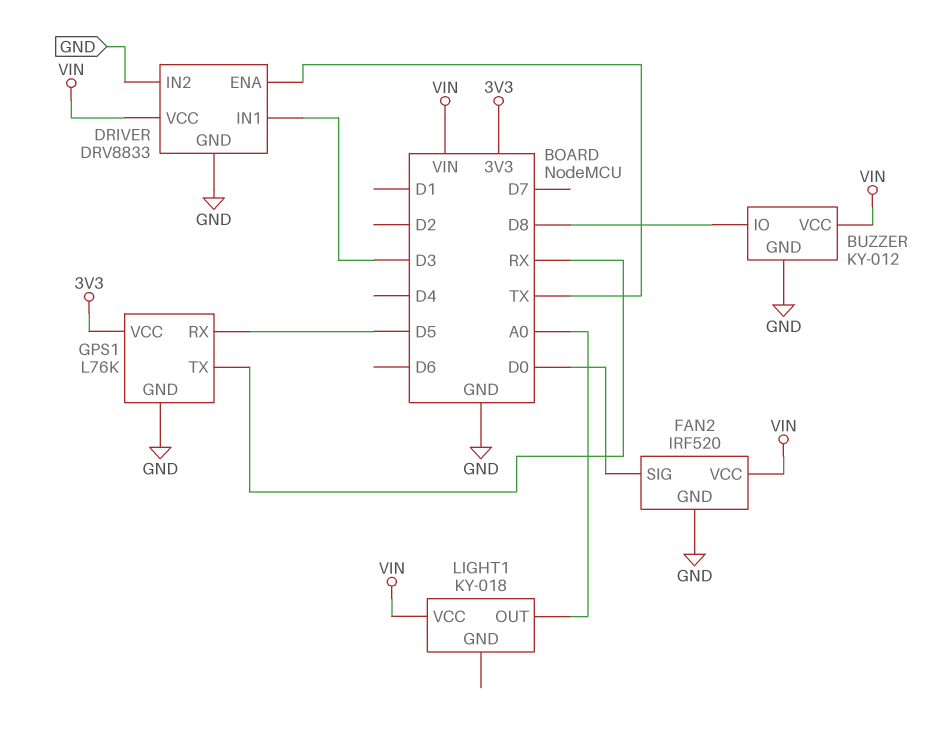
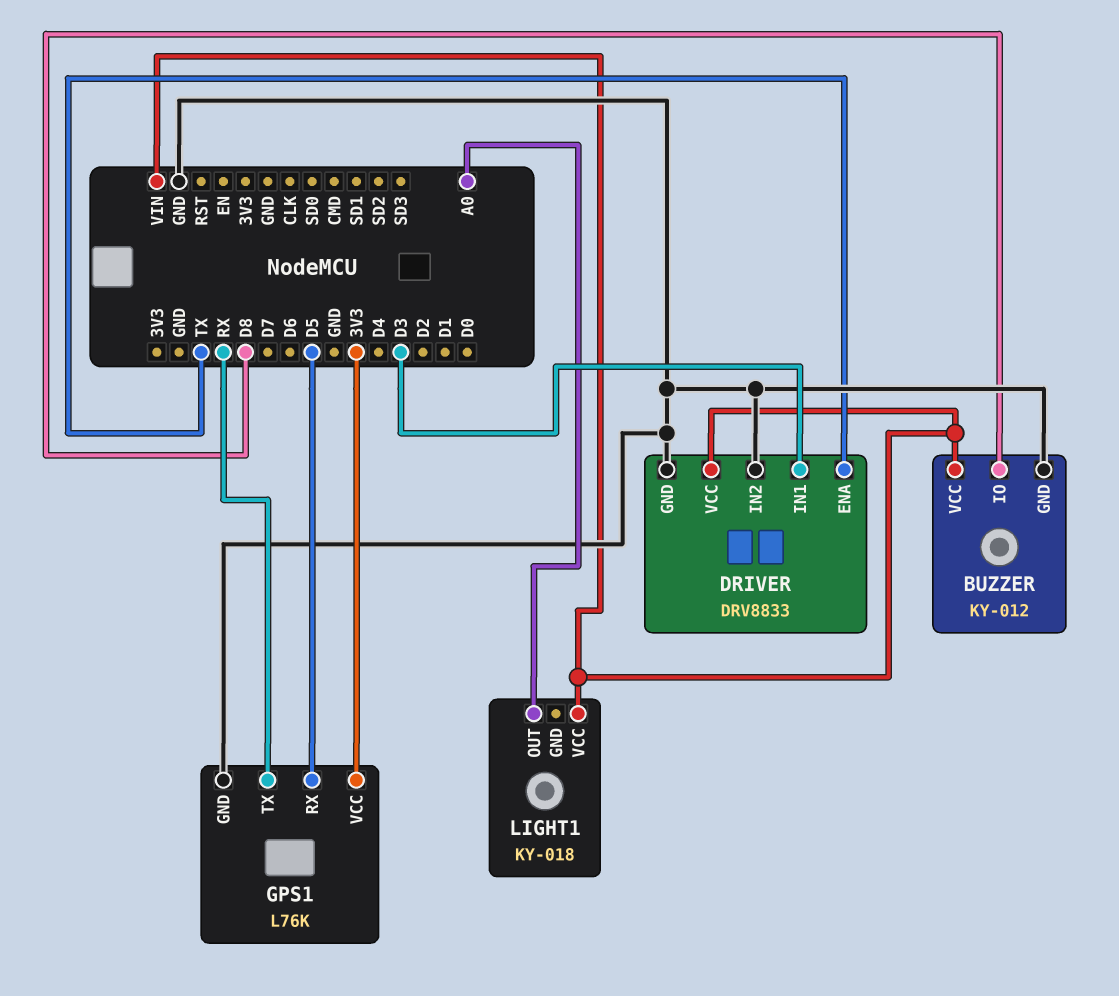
FAN2: IRF520 -> none
FAN2 pin GND: GND -> none
FAN2 pin SIG: D0 -> none
FAN2 pin VCC: VIN -> none

